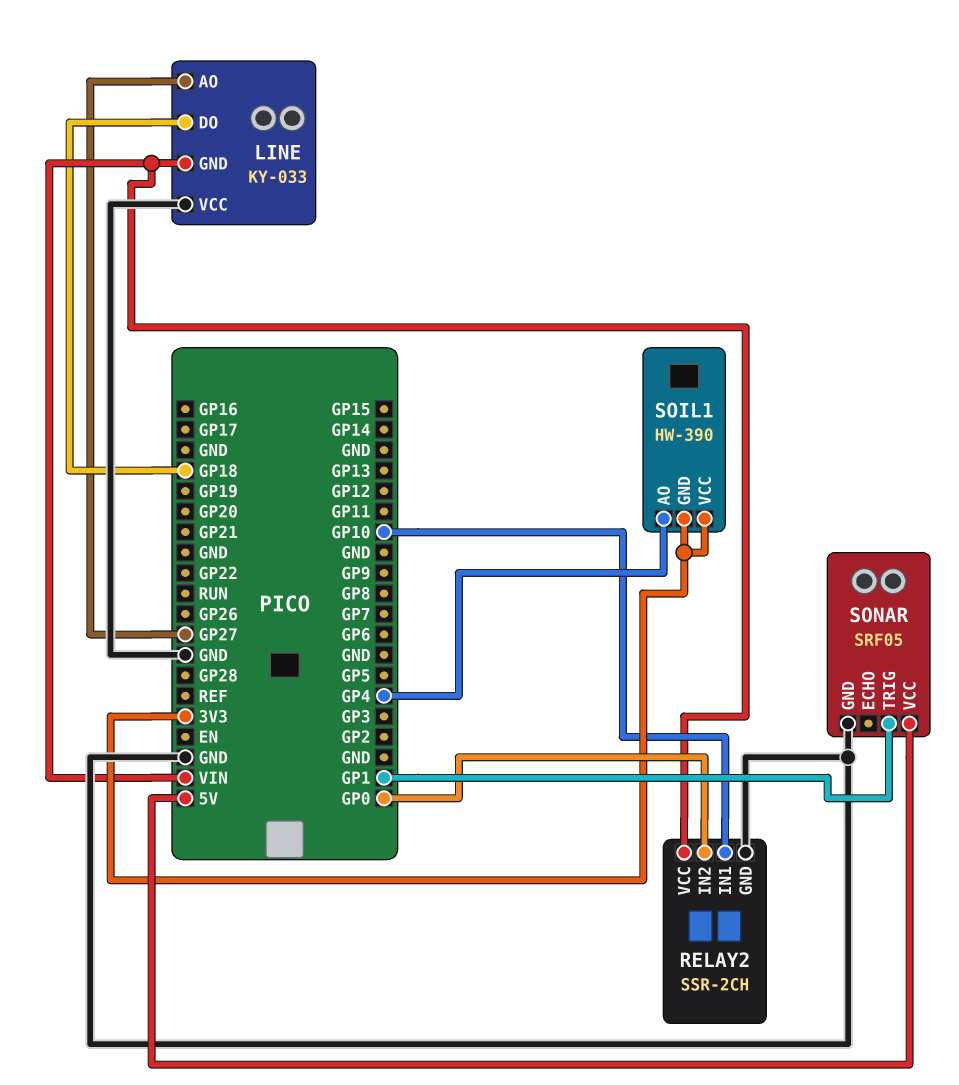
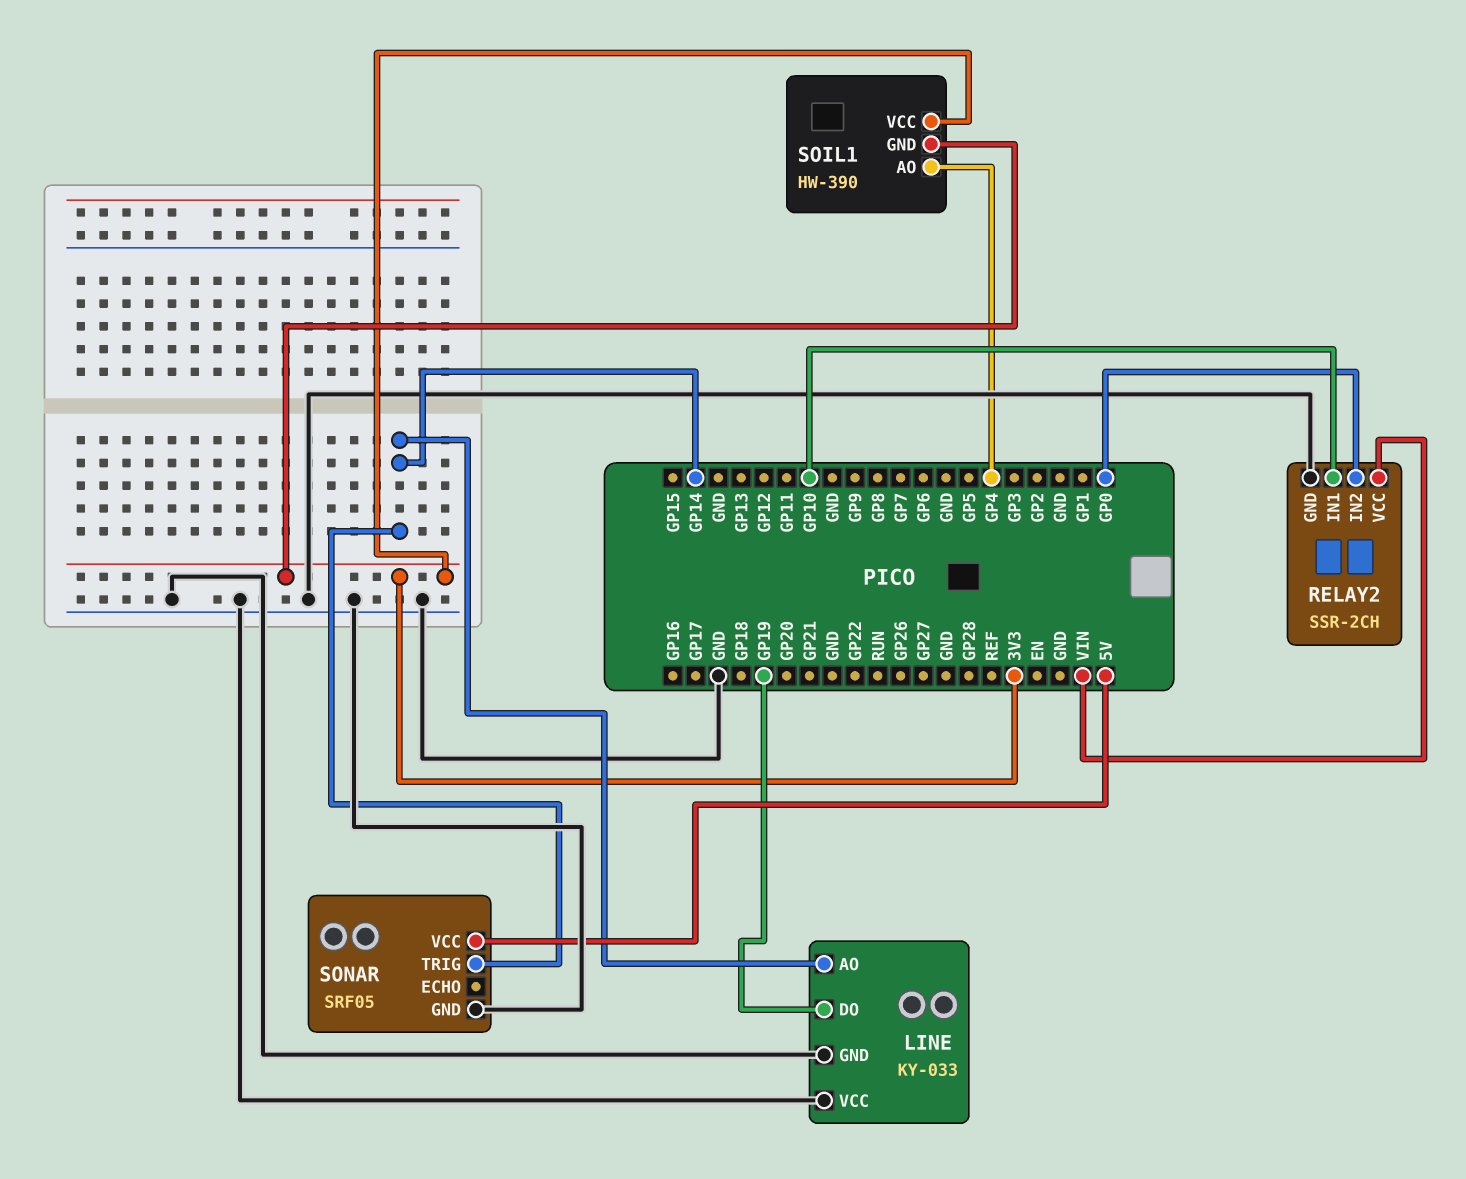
LINE pin AO: GP27 -> GP14
LINE pin DO: GP18 -> GP19
LINE pin GND: VIN -> GND
SONAR pin TRIG: GP1 -> GP14

